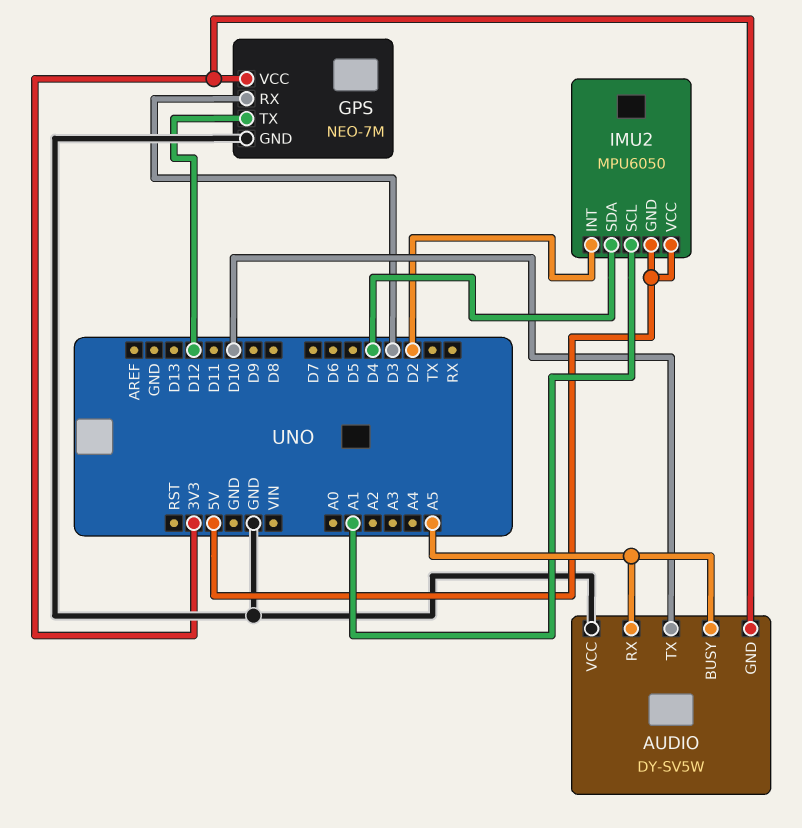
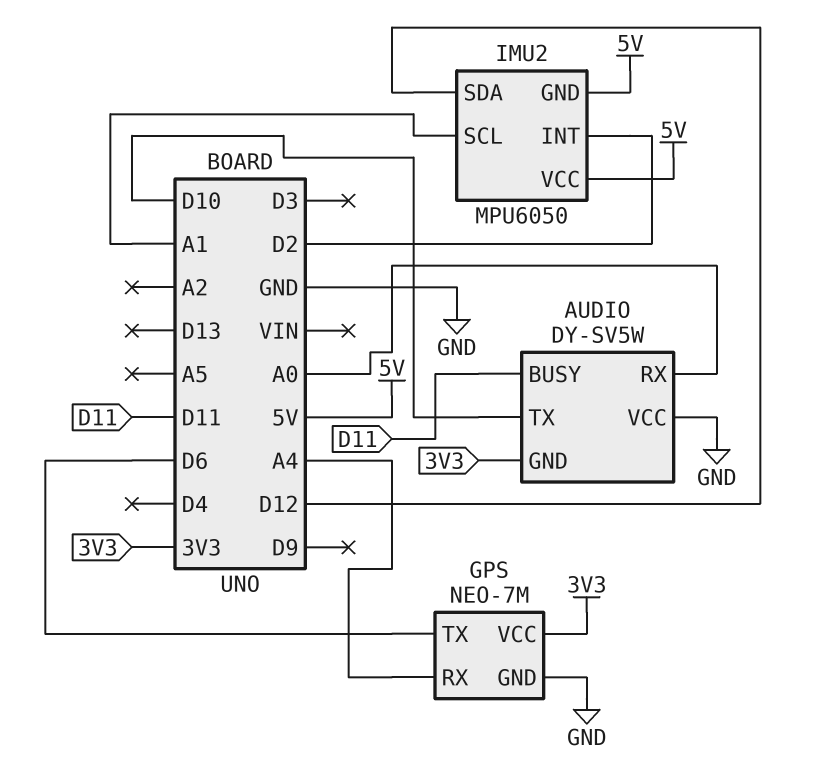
AUDIO pin BUSY: A5 -> D11
AUDIO pin RX: A5 -> A0
GPS pin RX: D3 -> A4
GPS pin TX: D12 -> D6
IMU2 pin SDA: D4 -> D12

